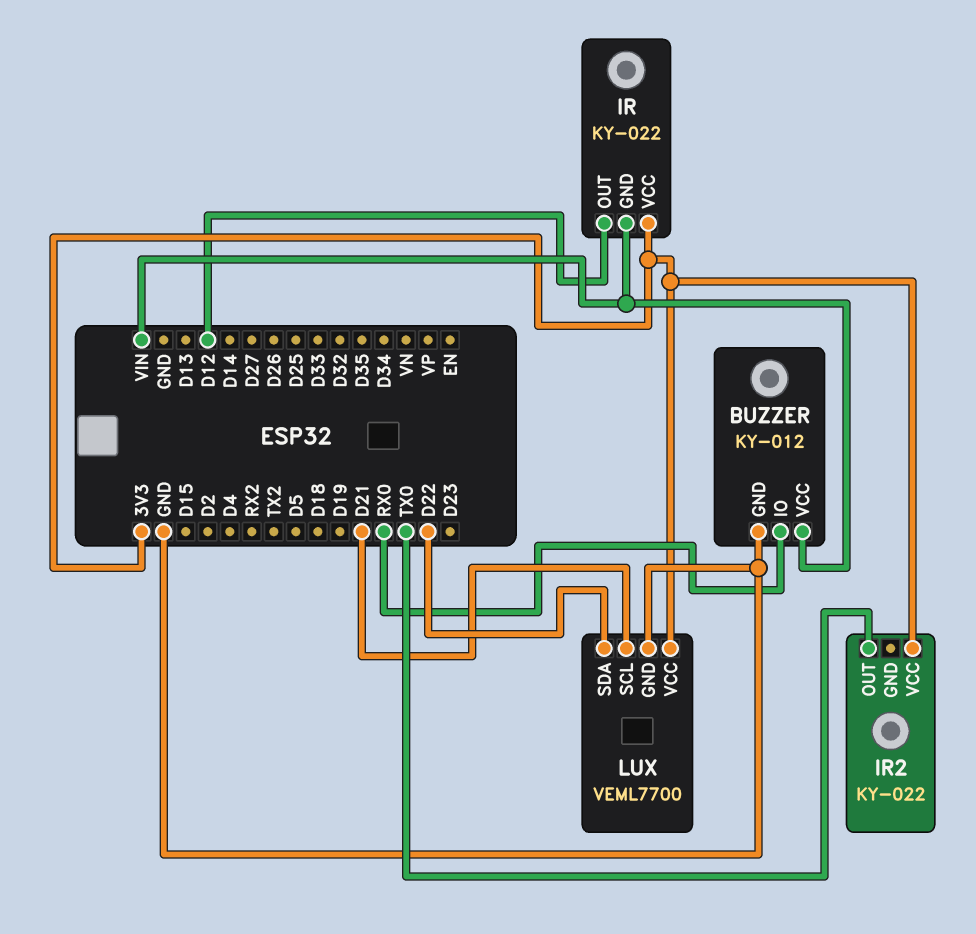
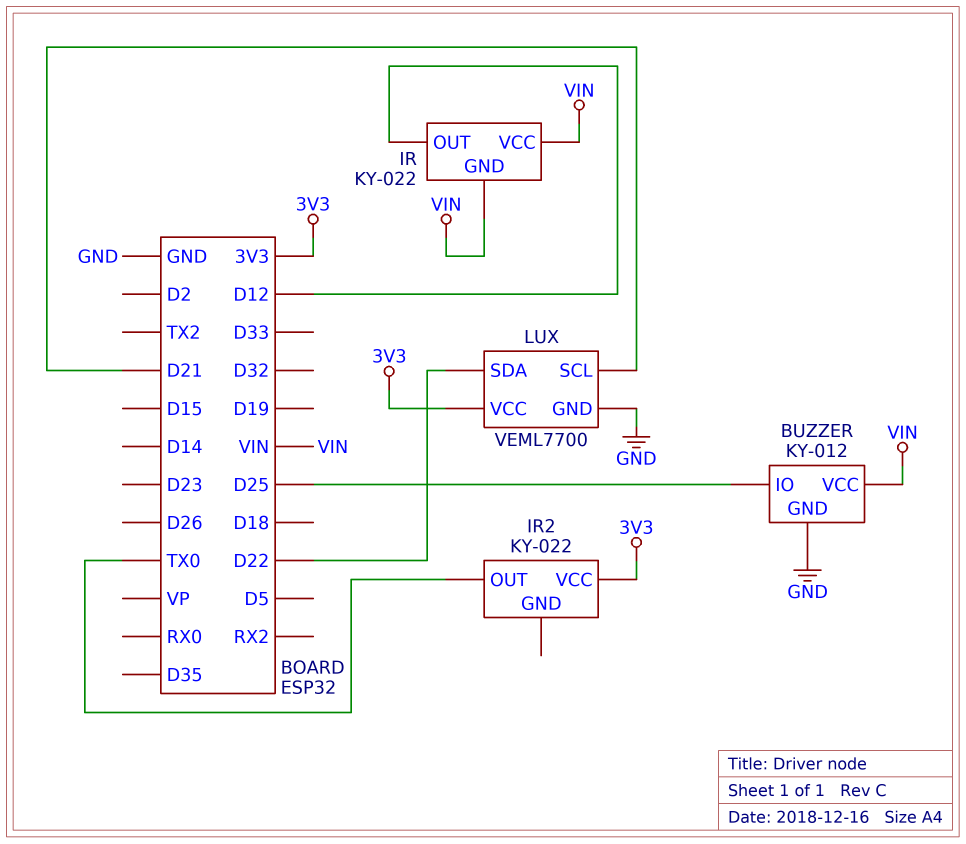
BUZZER pin IO: RX0 -> D25
IR pin VCC: 3V3 -> VIN

